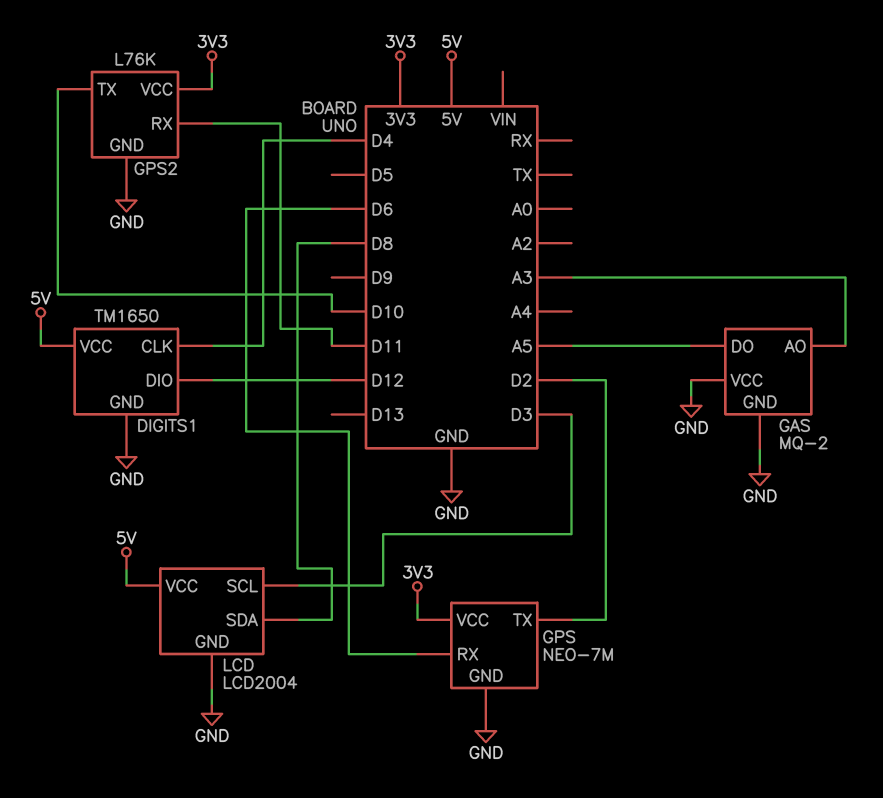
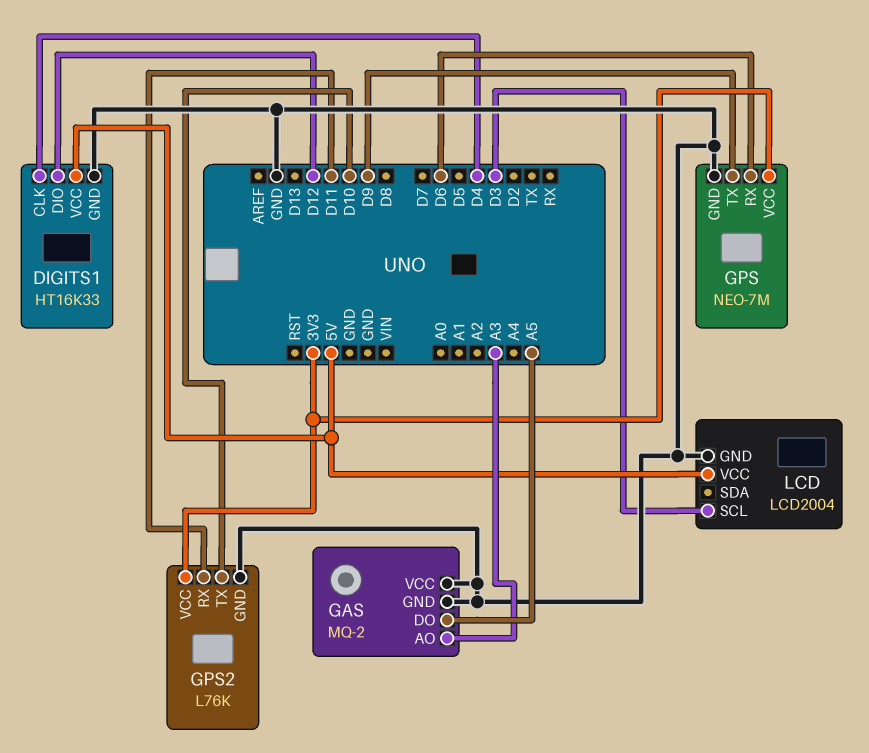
DIGITS1: TM1650 -> HT16K33
GPS pin TX: D2 -> D9
LCD pin SDA: D8 -> none

